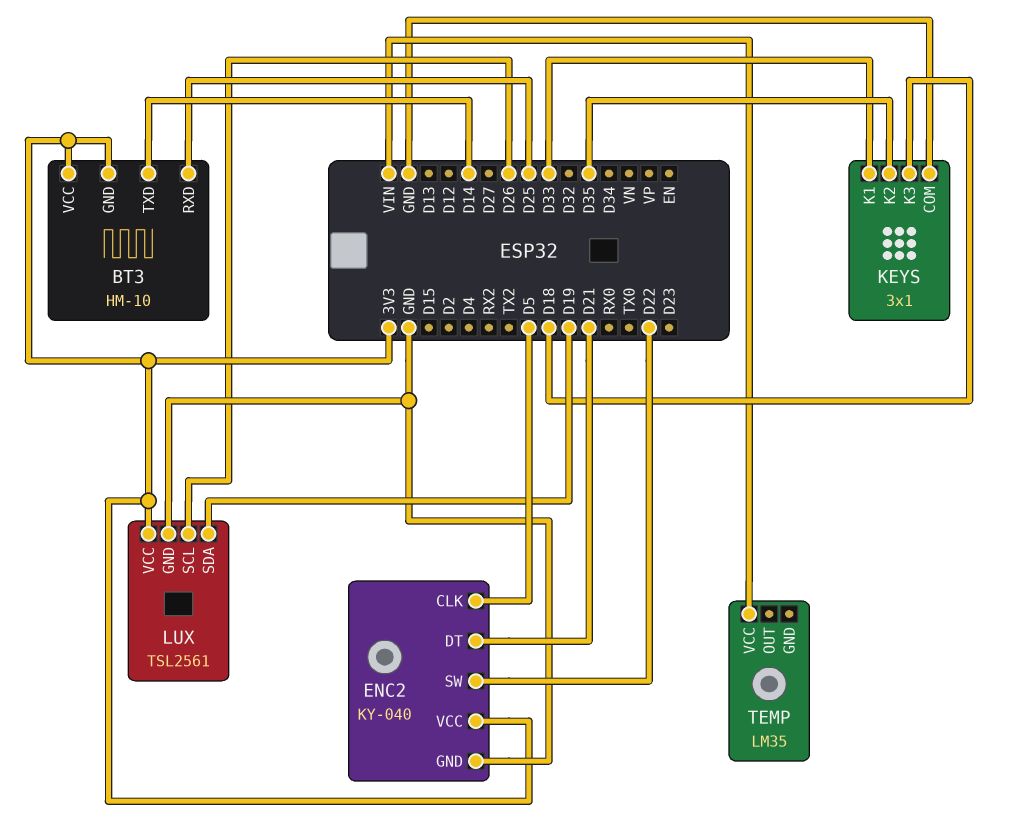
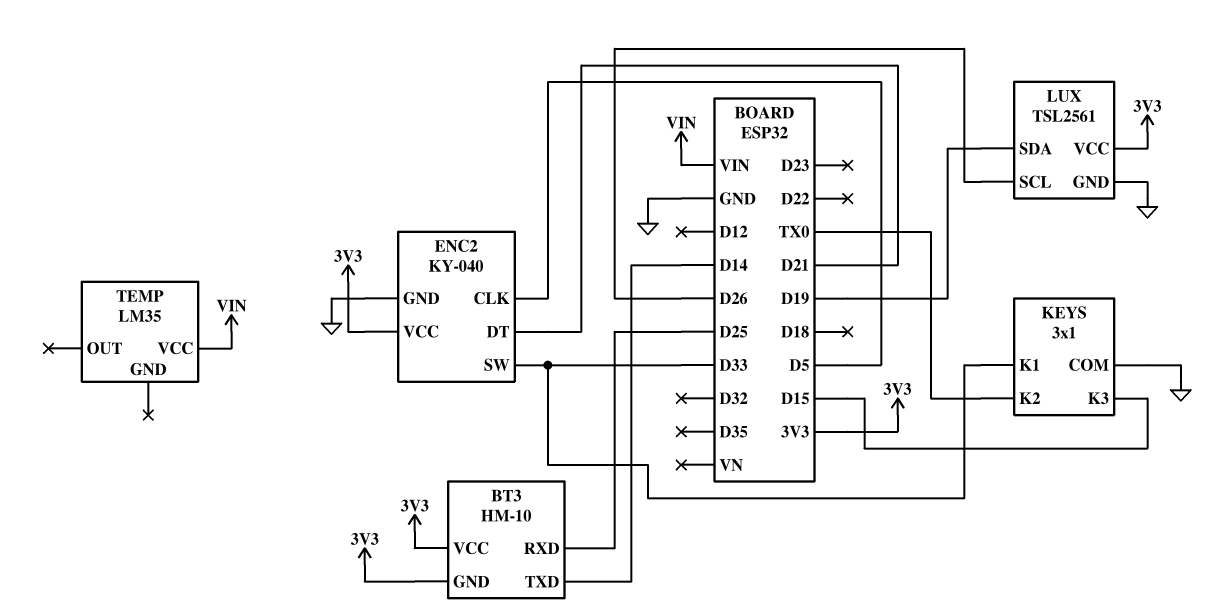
ENC2 pin SW: D22 -> D33
KEYS pin K2: D35 -> TX0
KEYS pin K3: D18 -> D15

